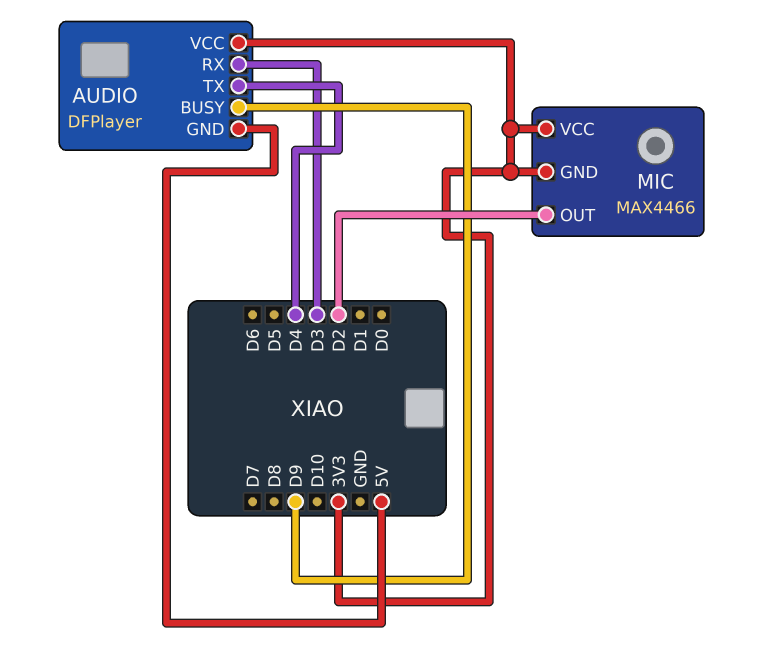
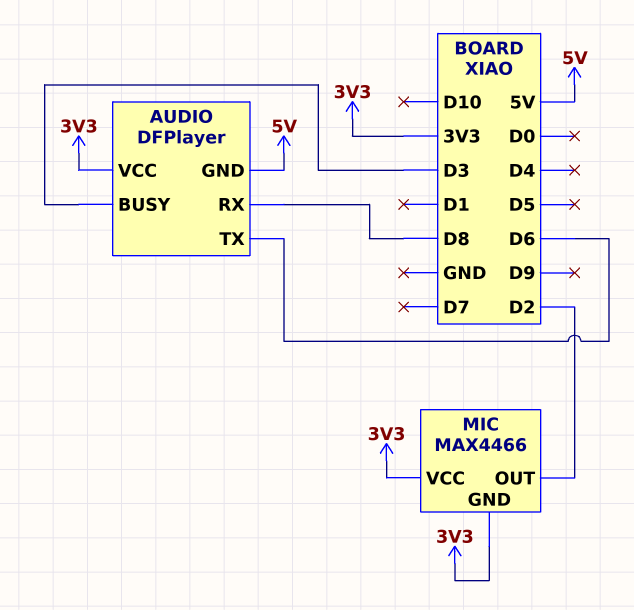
AUDIO pin BUSY: D9 -> D3
AUDIO pin RX: D3 -> D8
AUDIO pin TX: D4 -> D6

